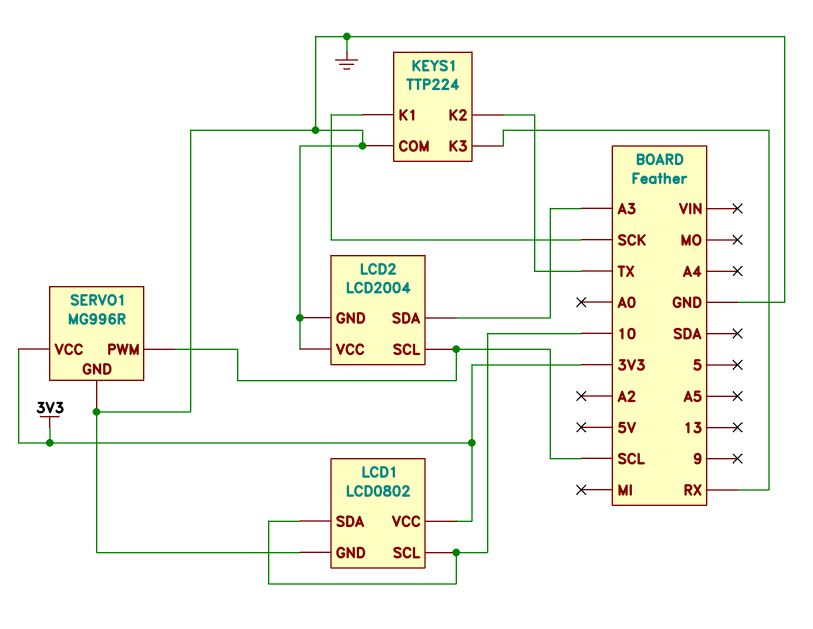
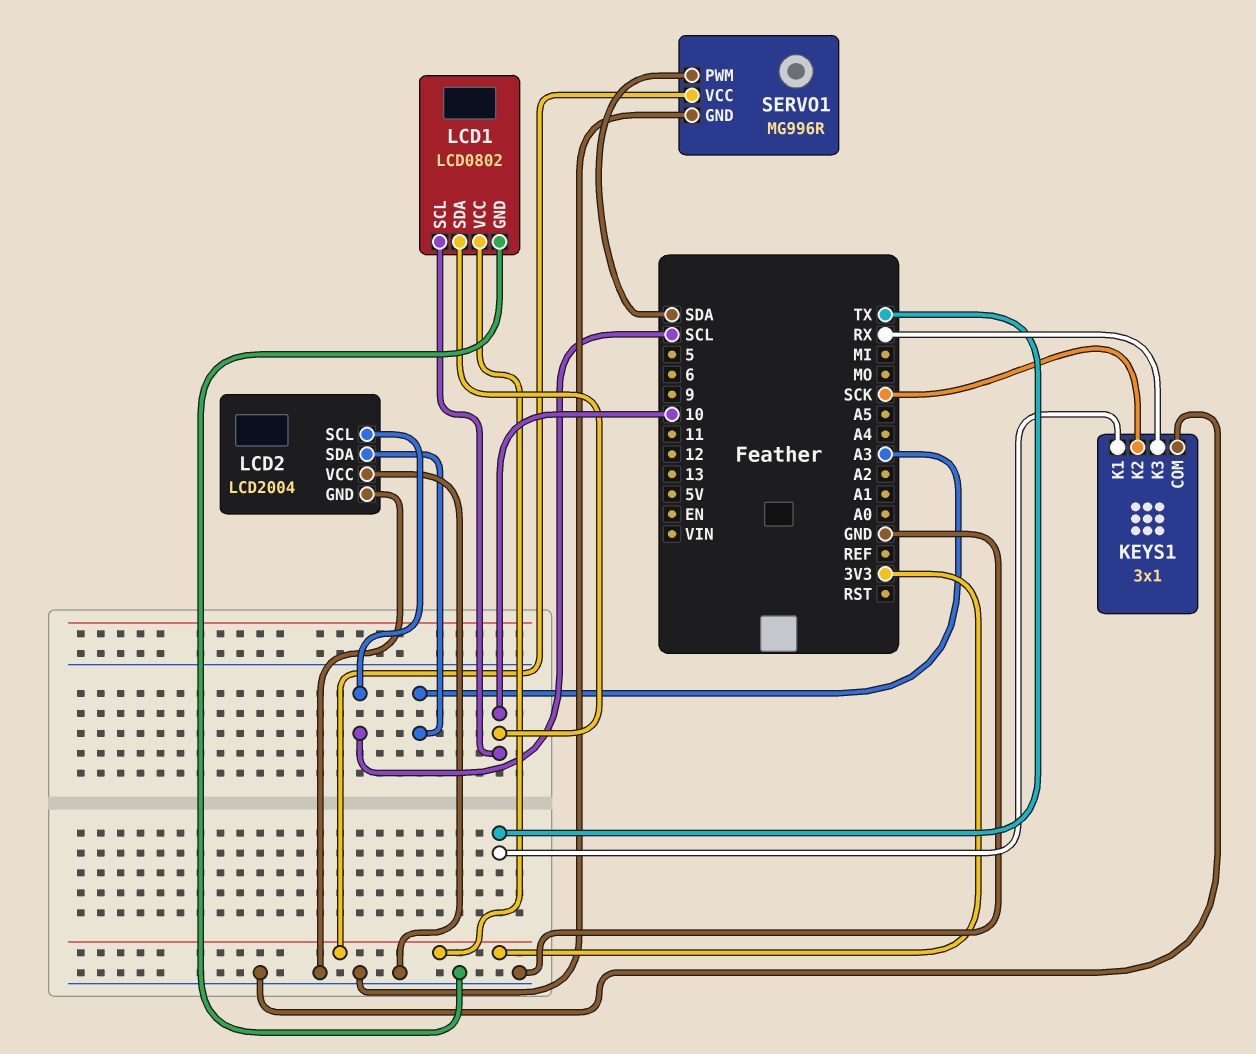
KEYS1: TTP224 -> 3x1
KEYS1 pin K1: SCK -> TX
KEYS1 pin K2: TX -> SCK
SERVO1 pin PWM: SCL -> SDA

